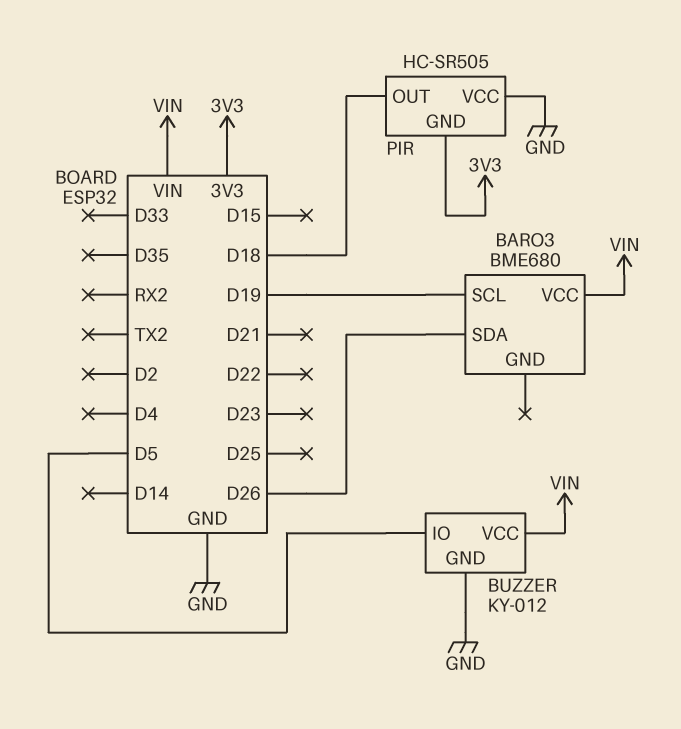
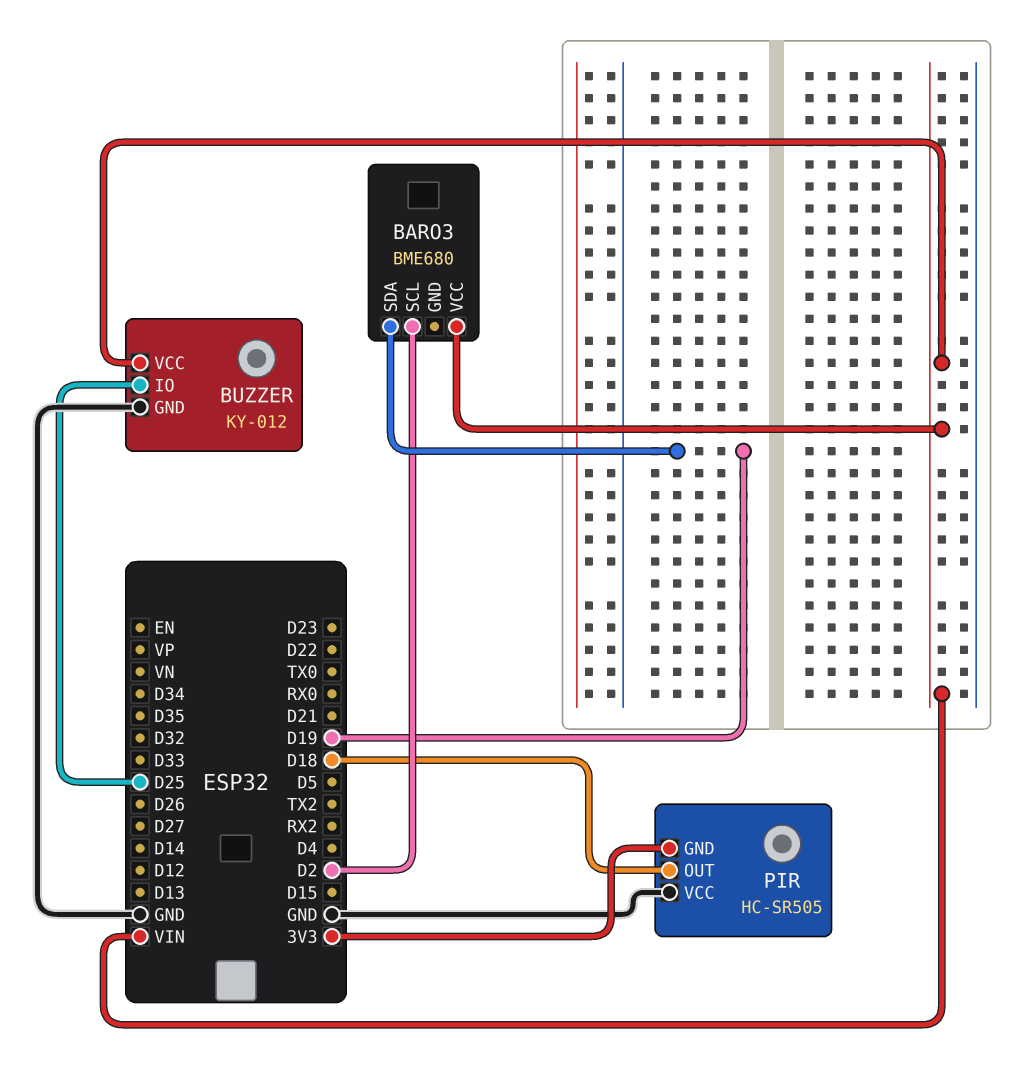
BARO3 pin SCL: D19 -> D2
BARO3 pin SDA: D26 -> D19
BUZZER pin IO: D5 -> D25

